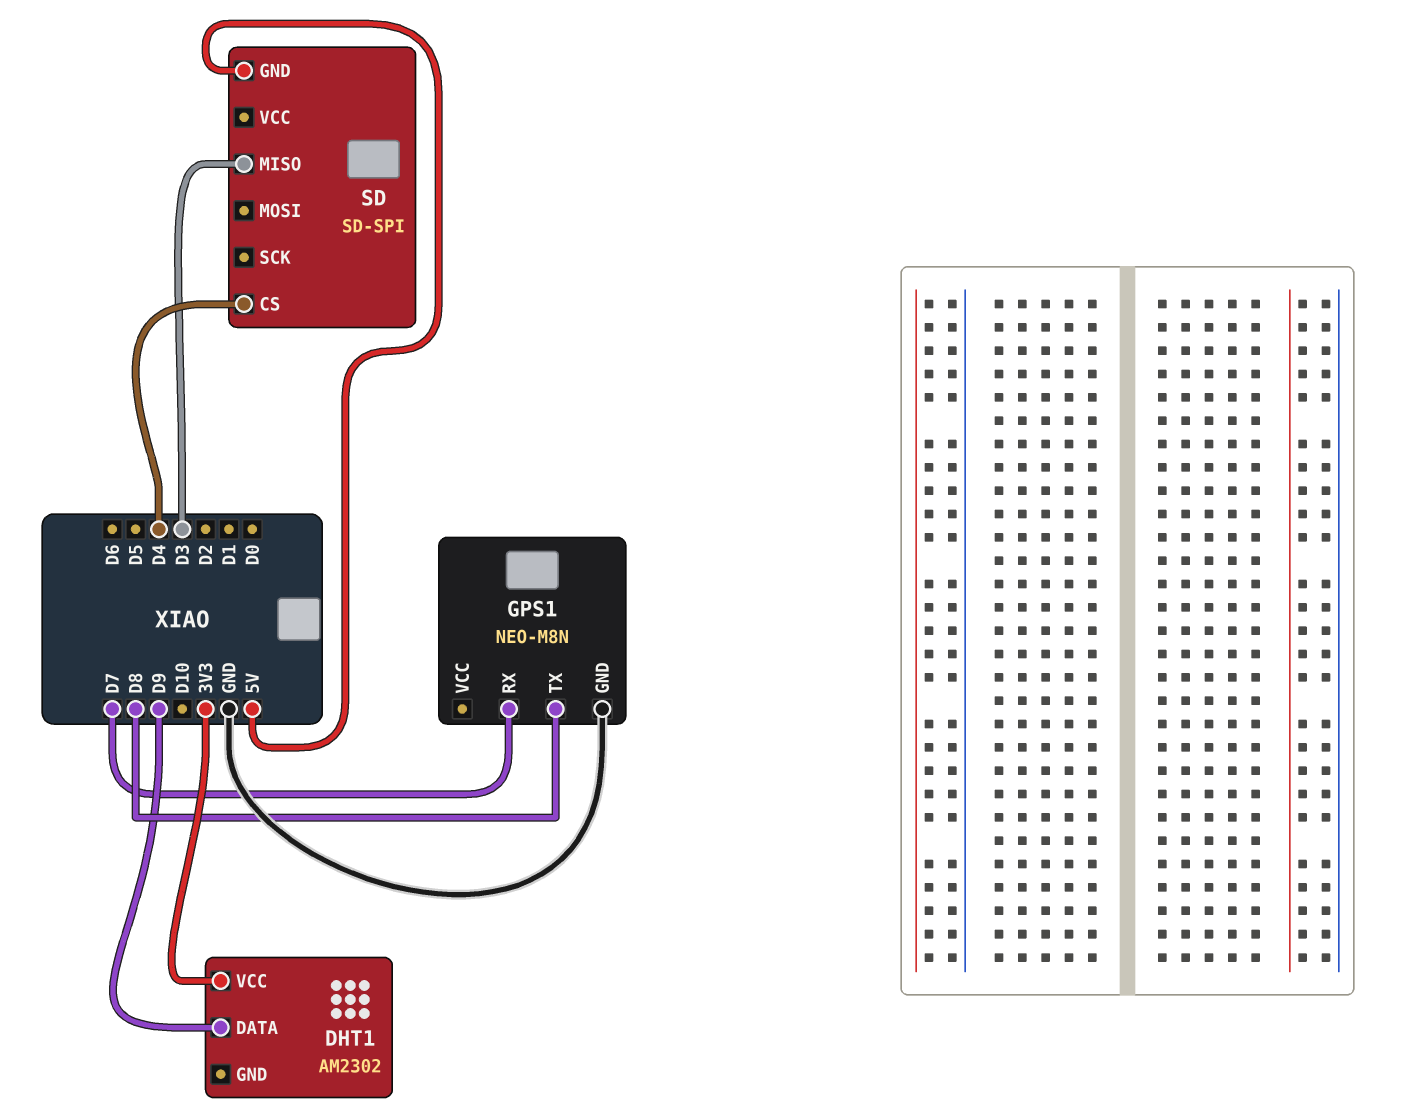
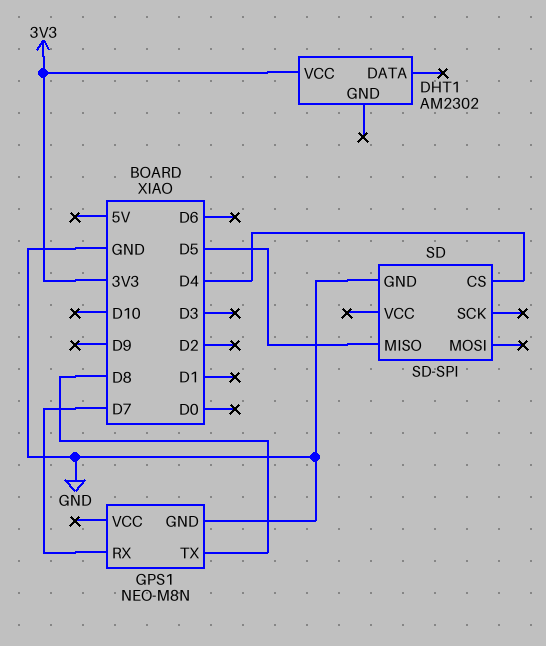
DHT1 pin DATA: D9 -> none
SD pin GND: 5V -> GND
SD pin MISO: D3 -> D5

